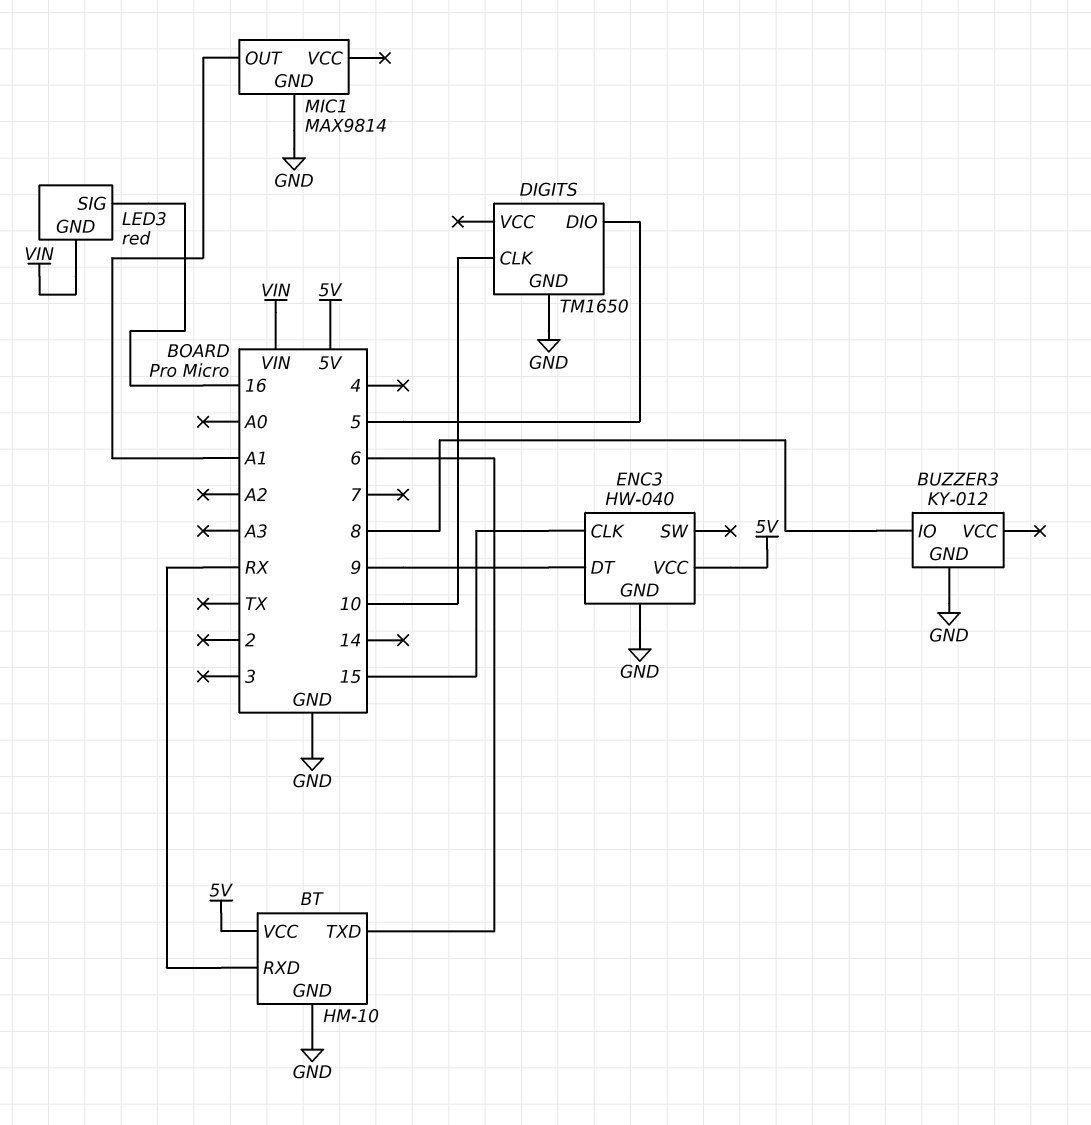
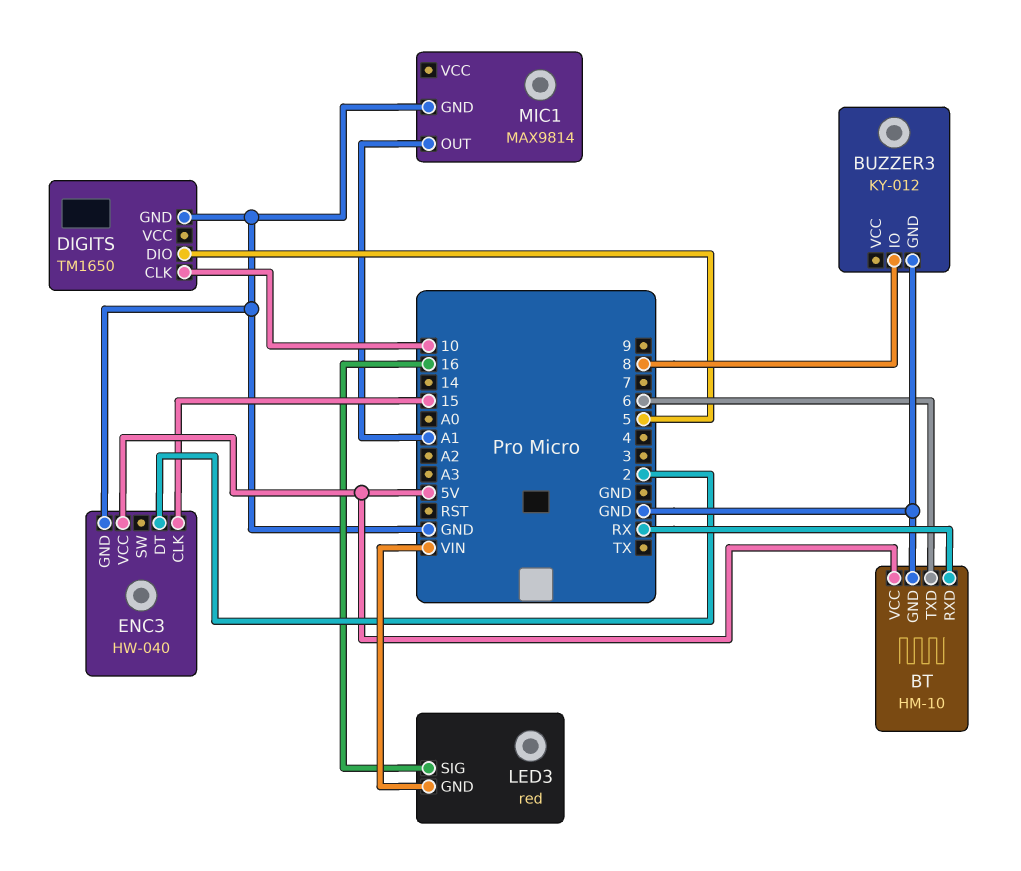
ENC3 pin DT: 9 -> 2

